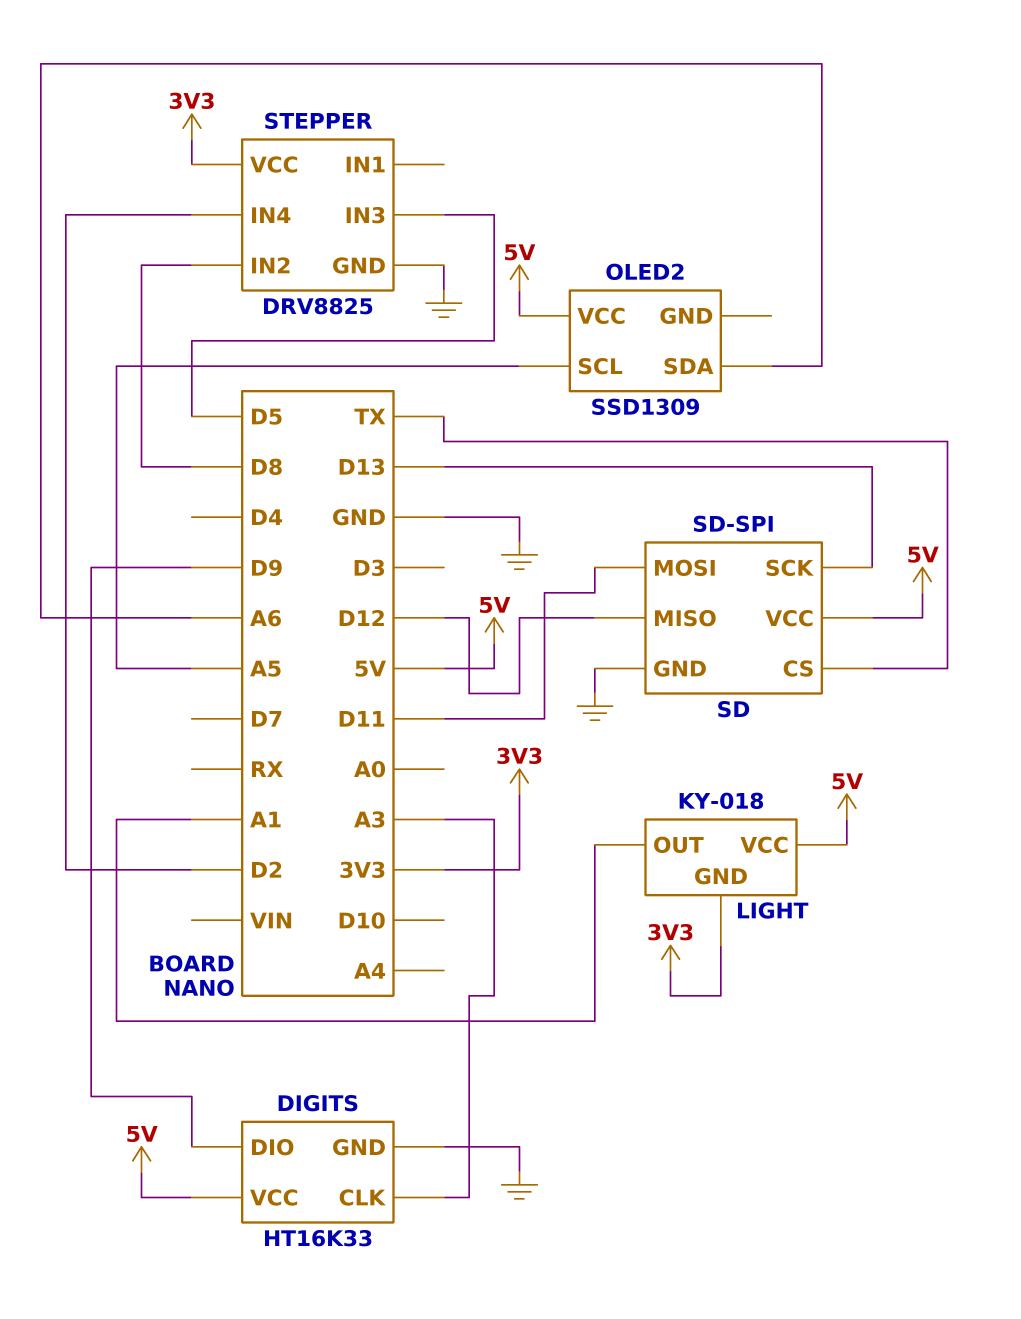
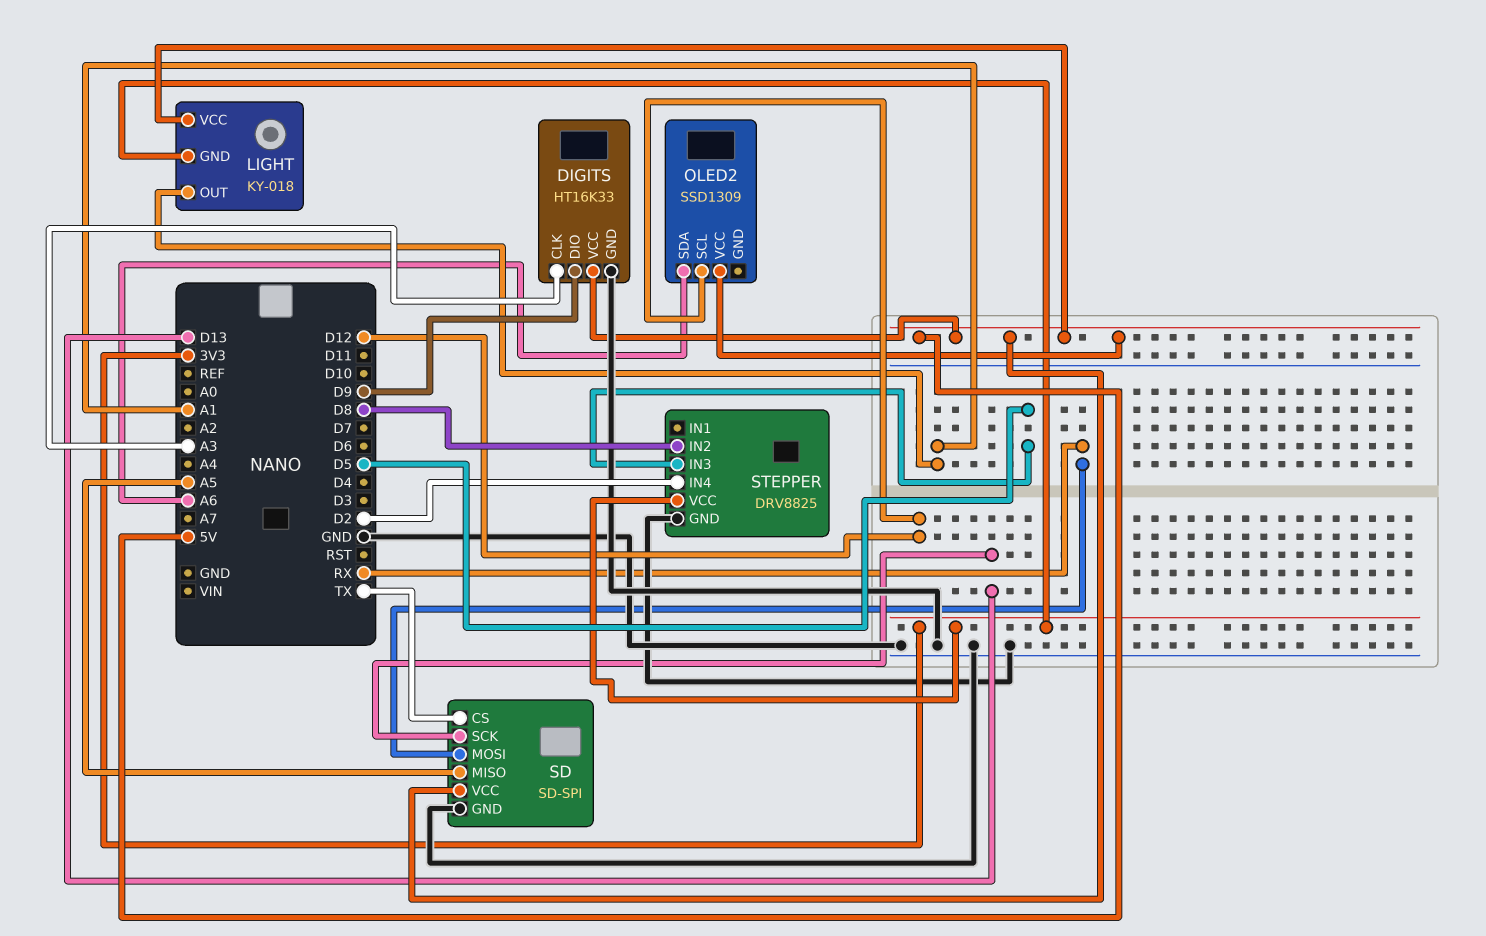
OLED2 pin SCL: A5 -> D12
SD pin MISO: D12 -> A5
SD pin MOSI: D11 -> RX

